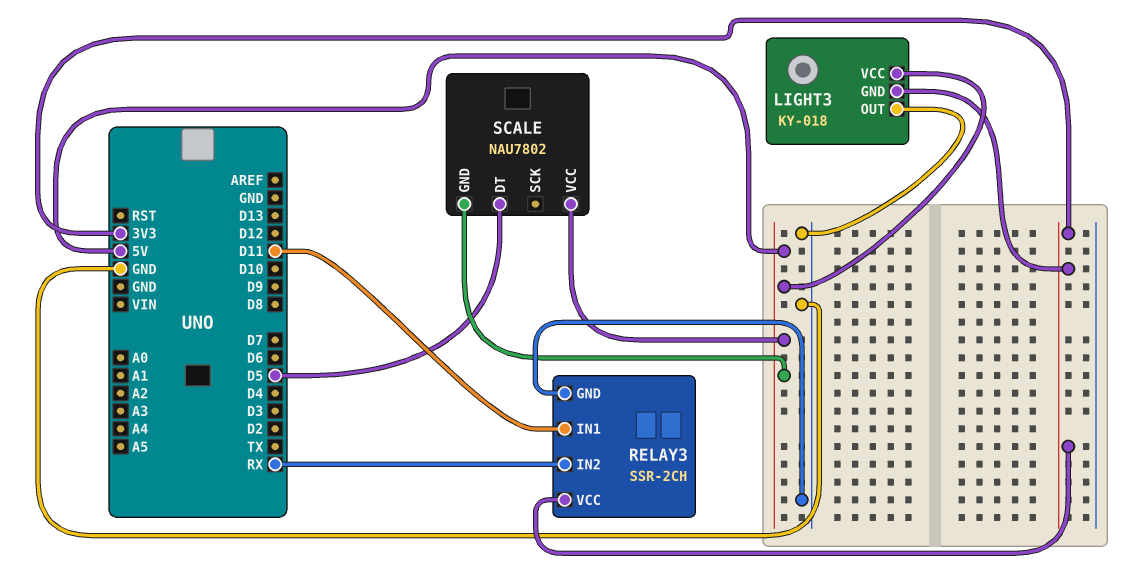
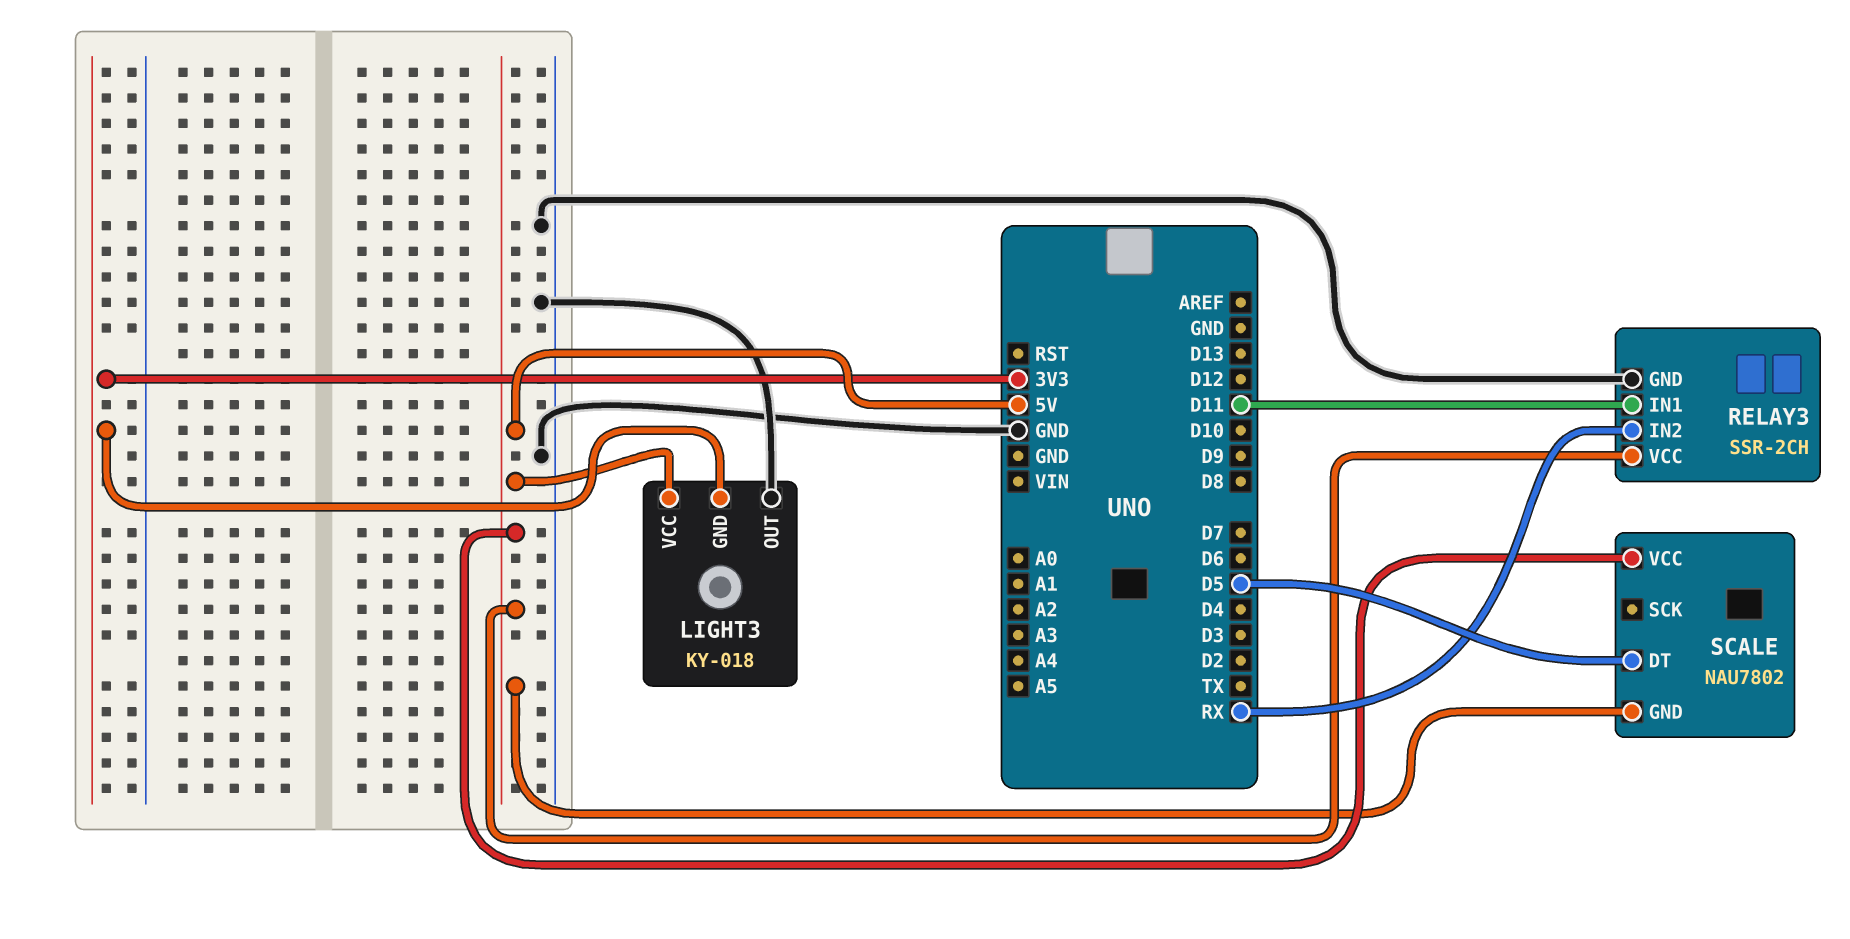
RELAY3 pin VCC: 3V3 -> 5V

